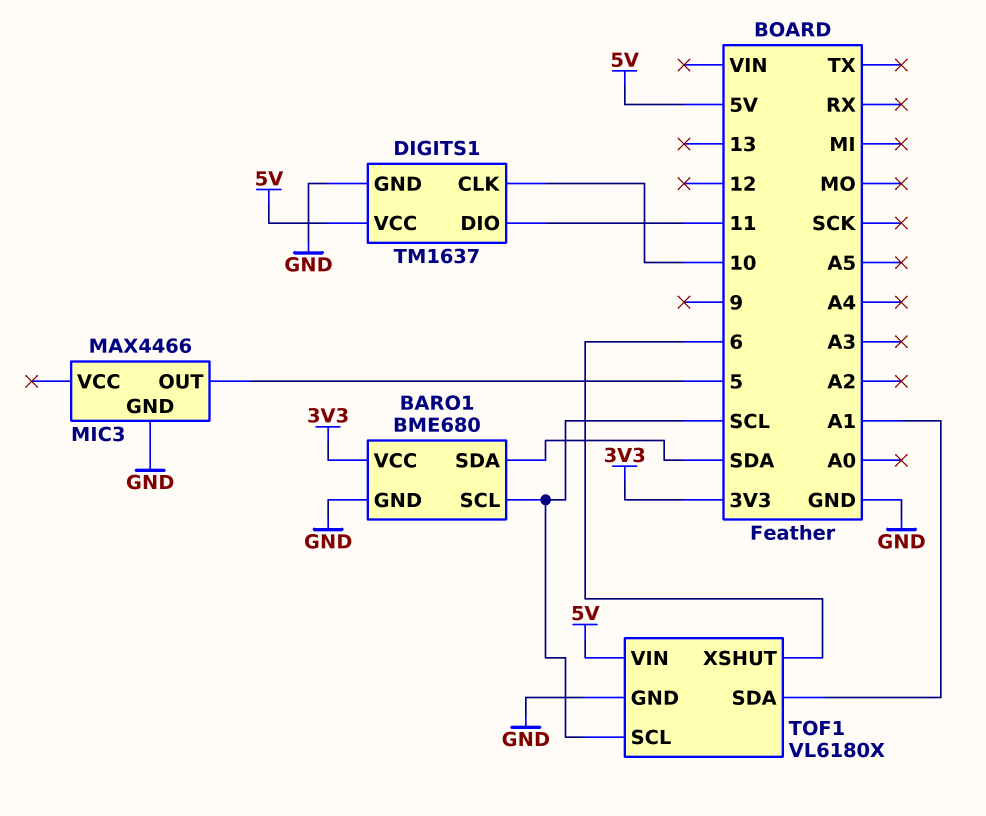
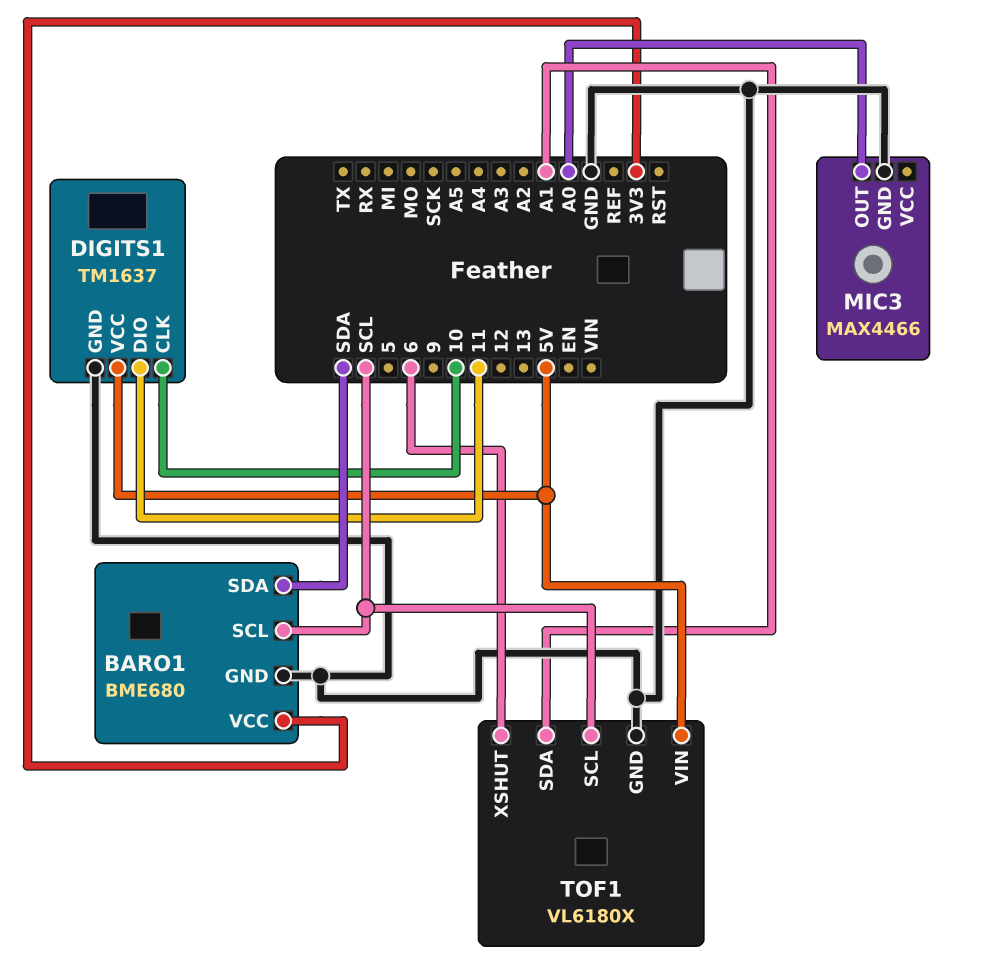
MIC3 pin OUT: 5 -> A0

